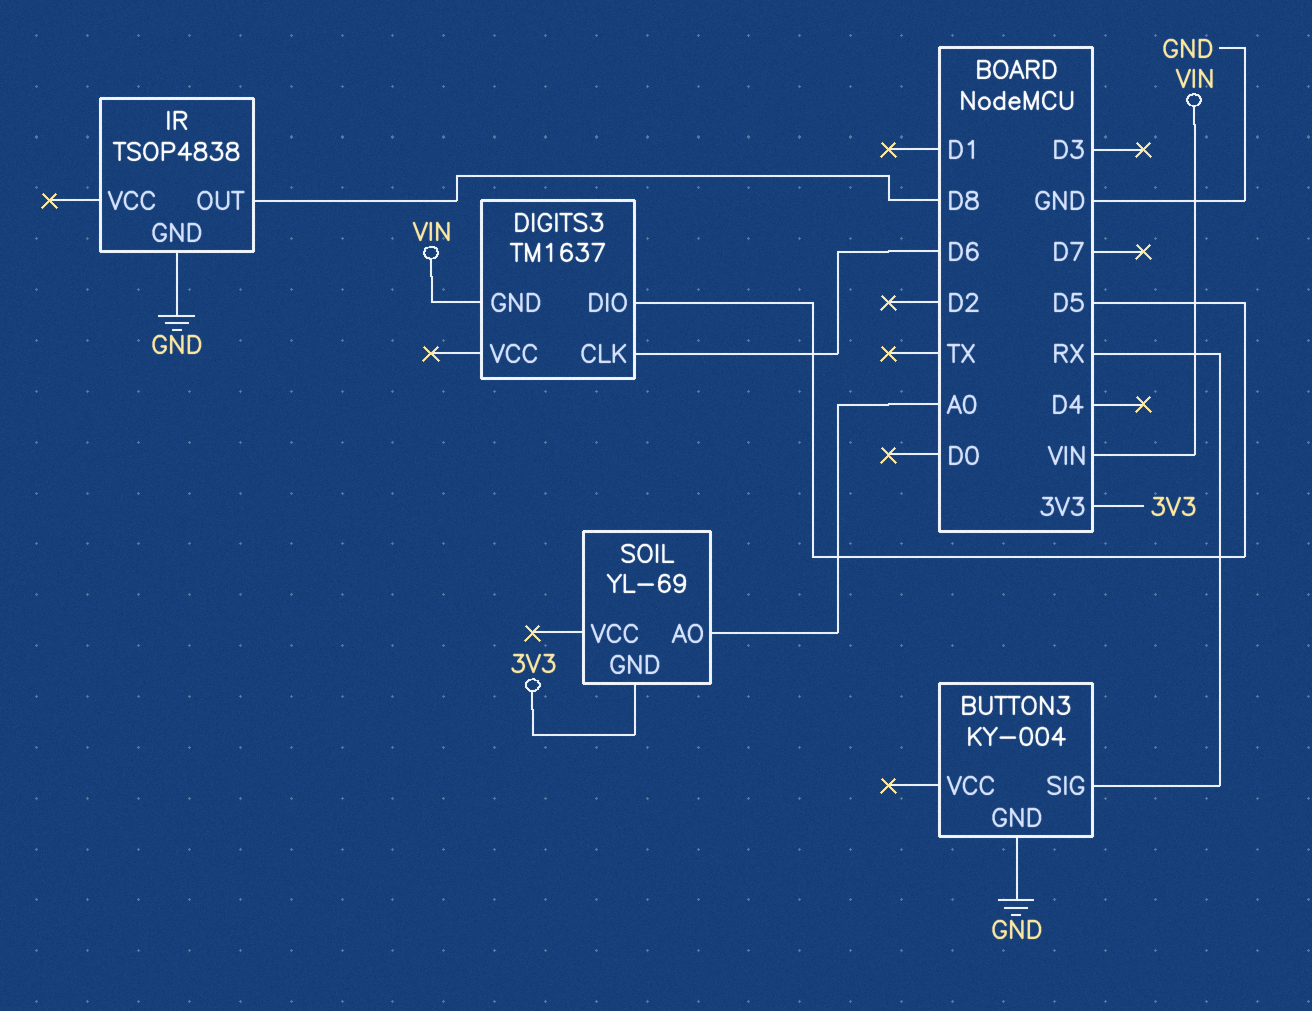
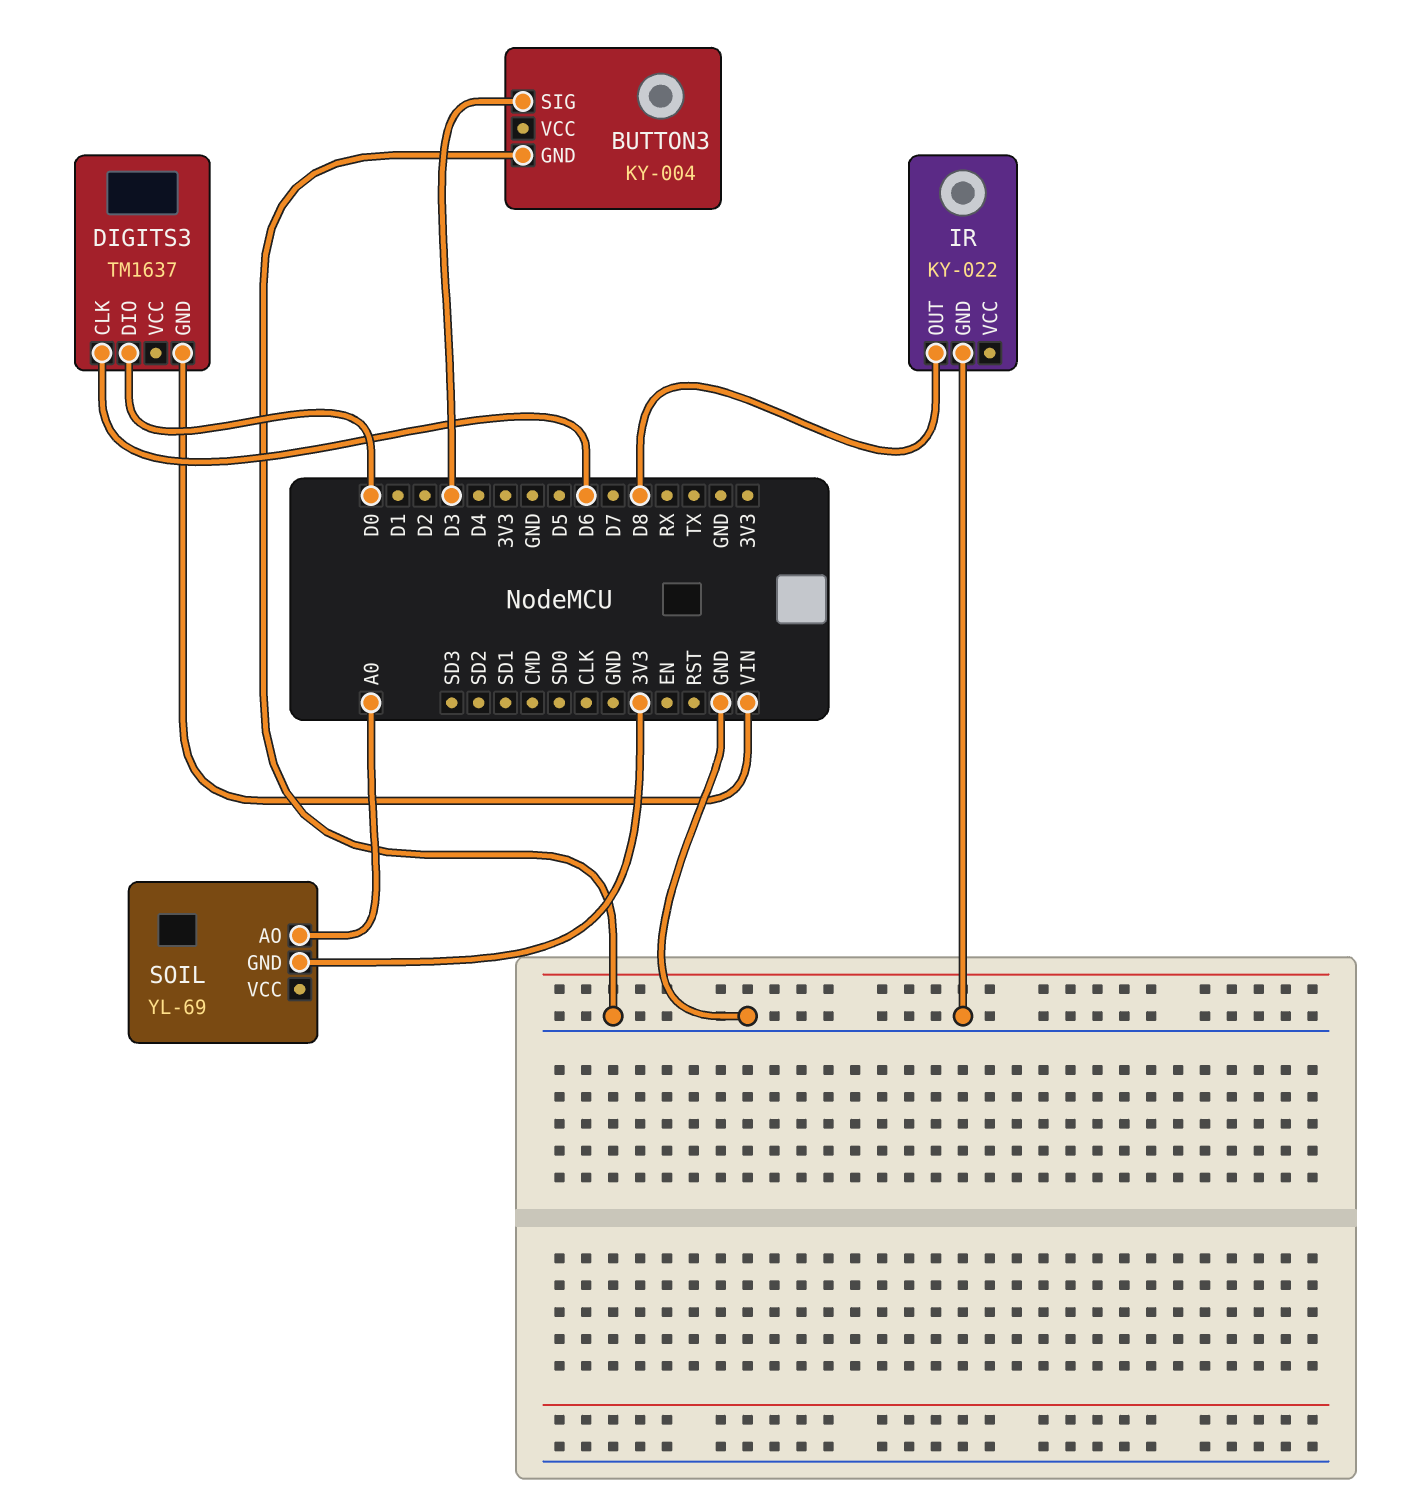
BUTTON3 pin SIG: RX -> D3
DIGITS3 pin DIO: D5 -> D0
IR: TSOP4838 -> KY-022

